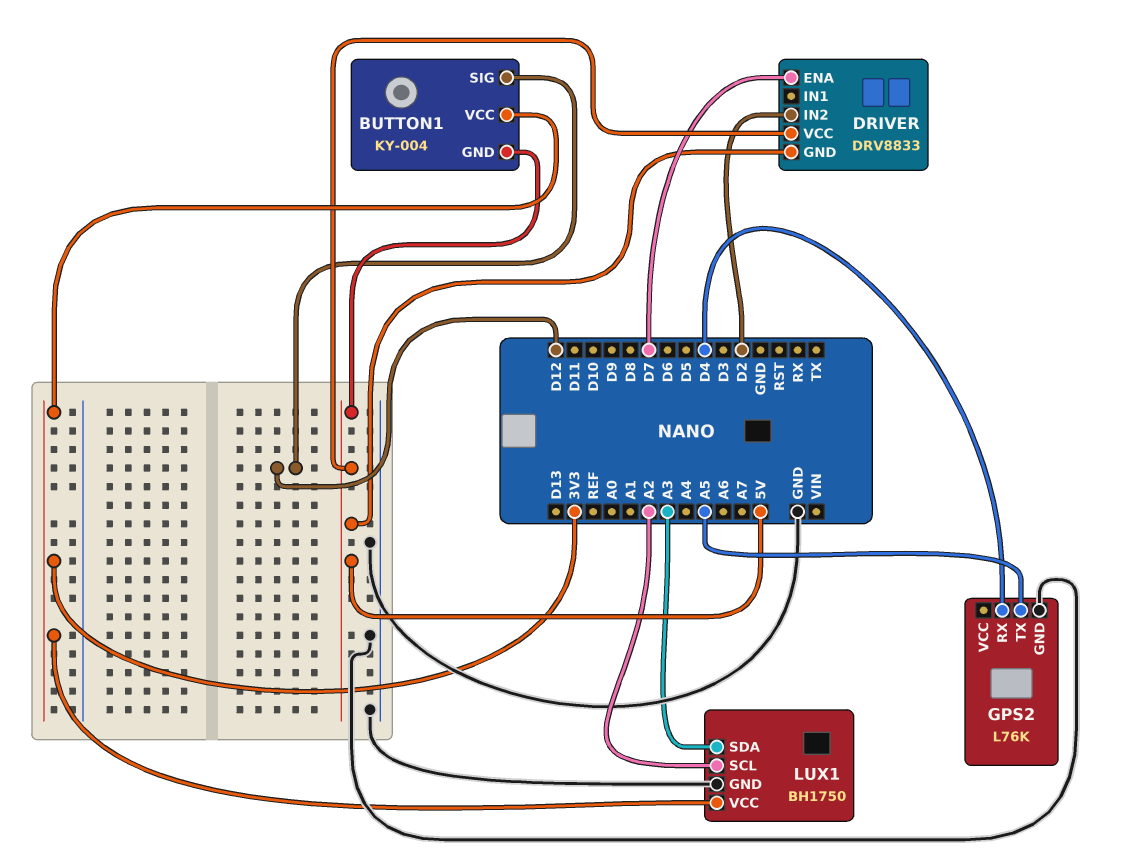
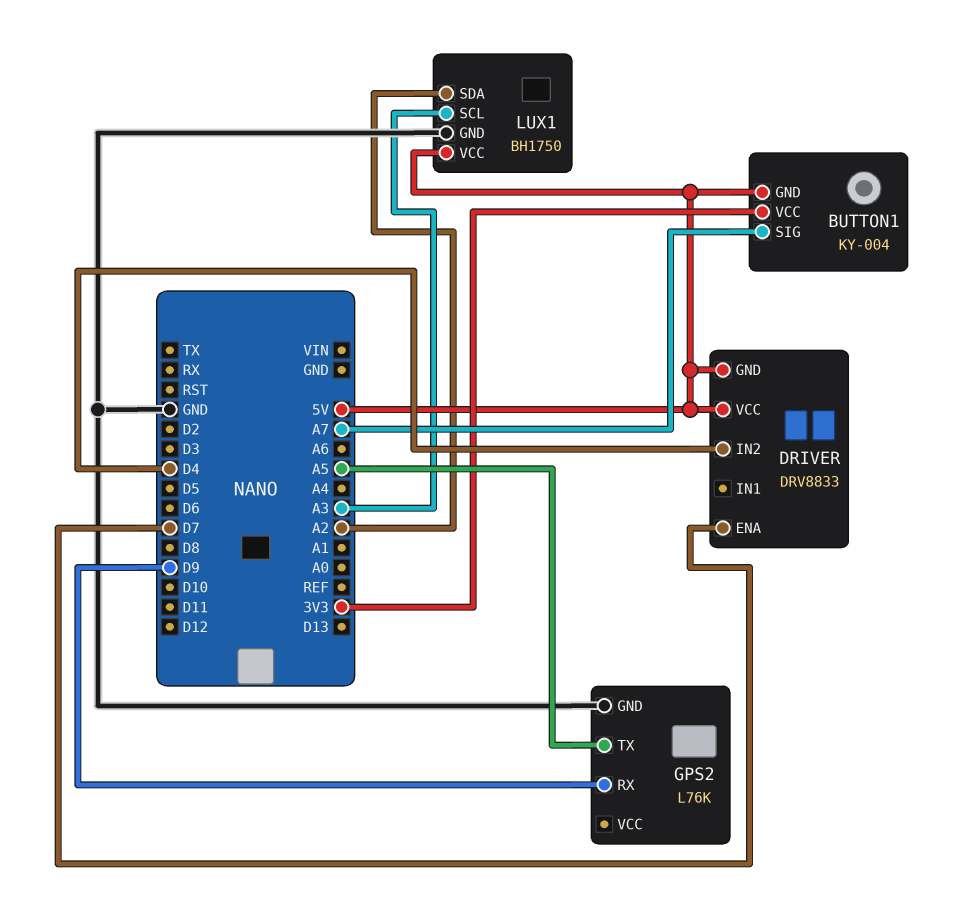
BUTTON1 pin SIG: D12 -> A7
DRIVER pin IN2: D2 -> D4
GPS2 pin RX: D4 -> D9
LUX1 pin SCL: A2 -> A3
LUX1 pin SDA: A3 -> A2
LUX1 pin VCC: 3V3 -> 5V

